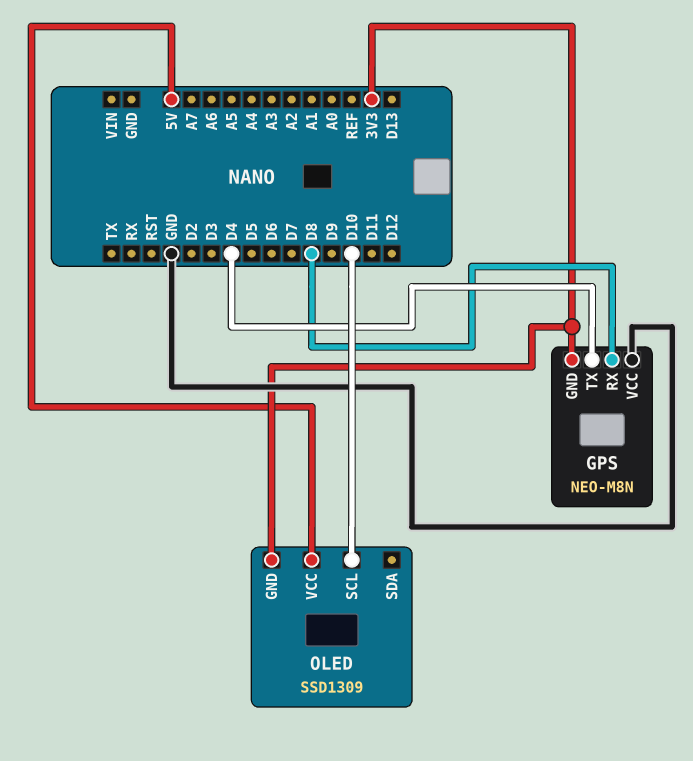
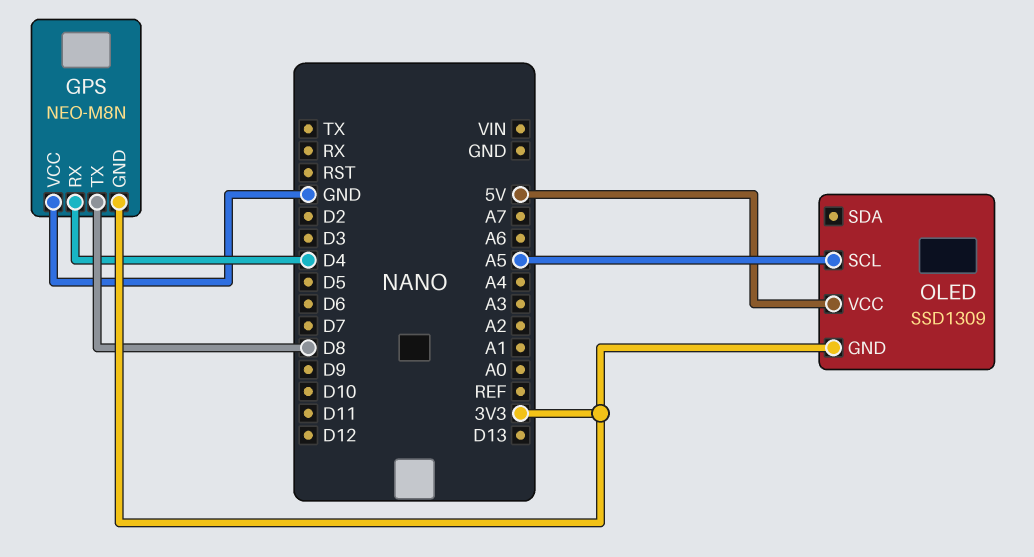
GPS pin RX: D8 -> D4
GPS pin TX: D4 -> D8
OLED pin SCL: D10 -> A5

